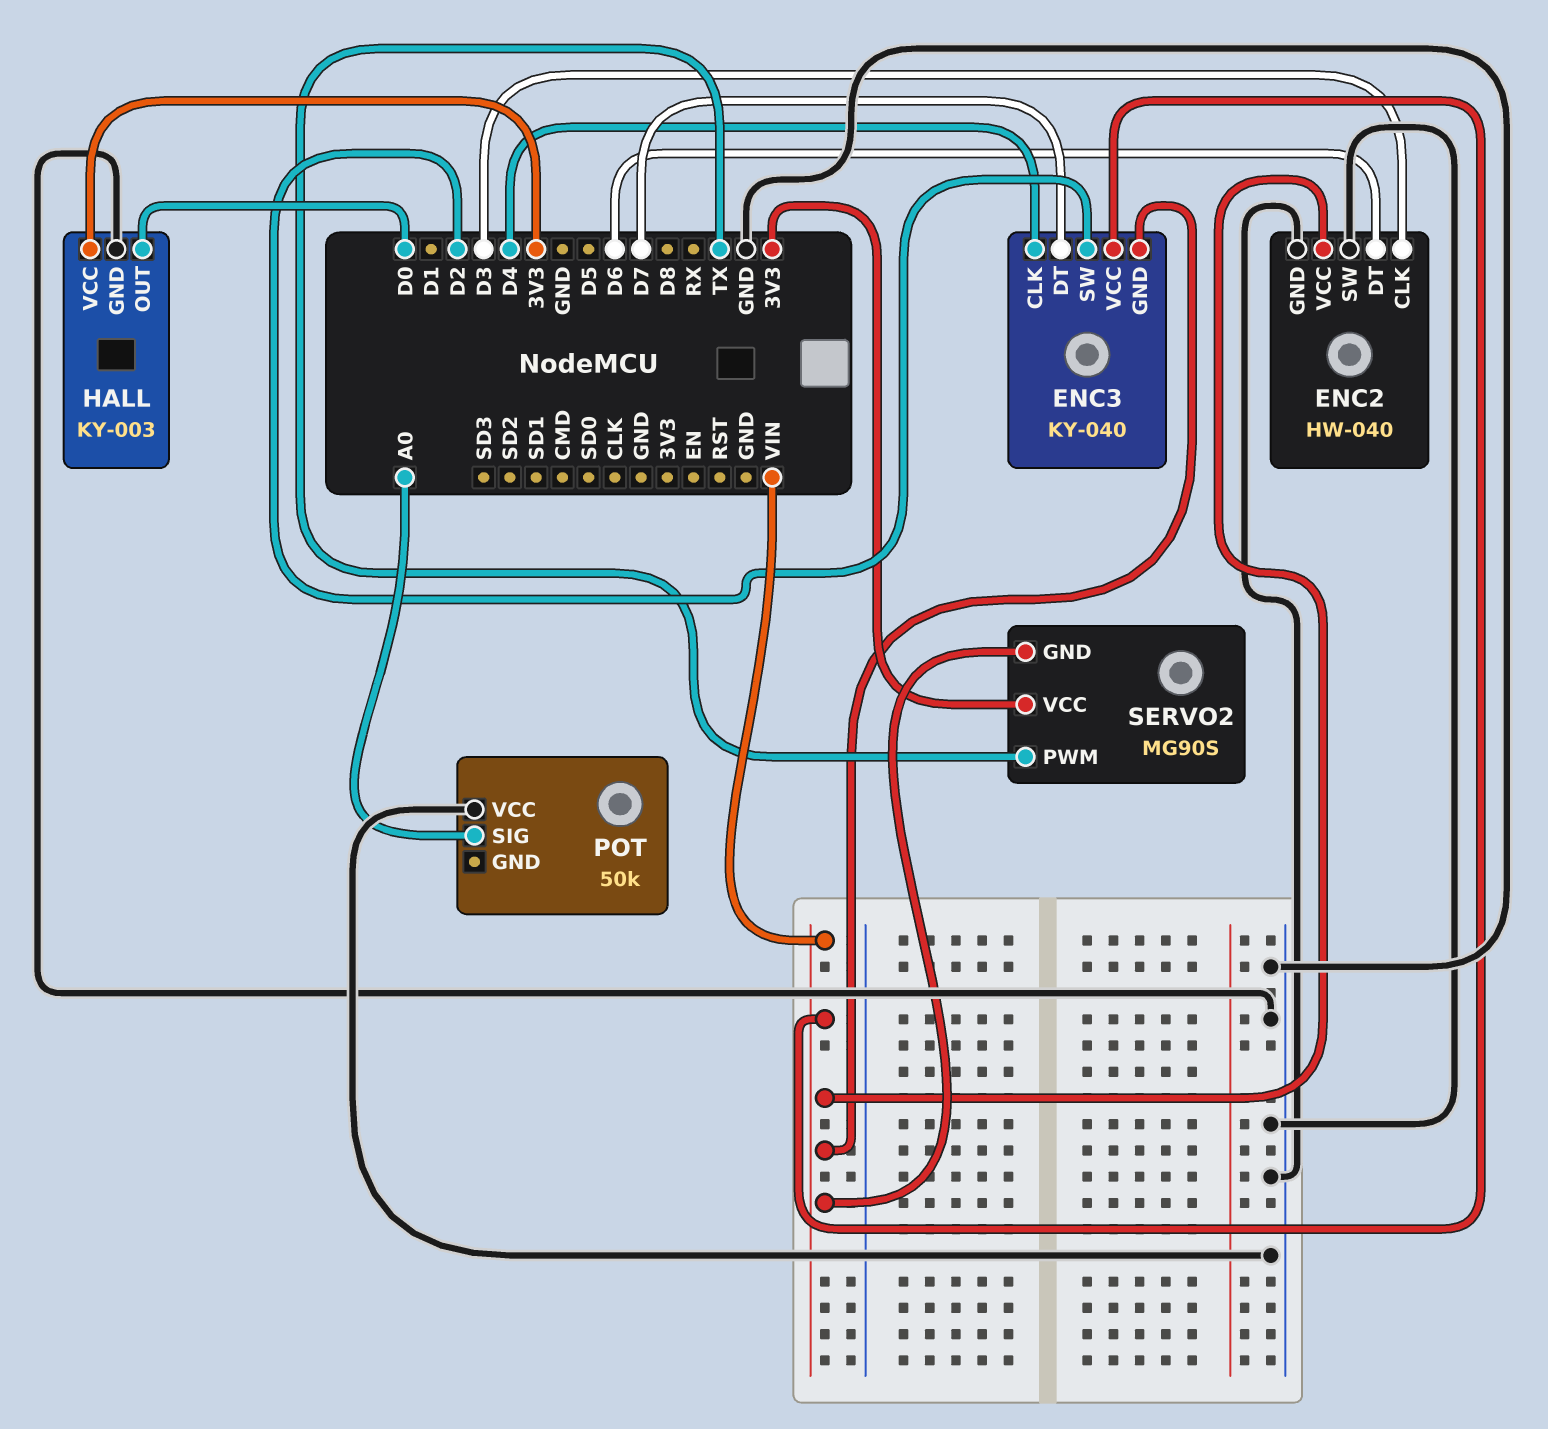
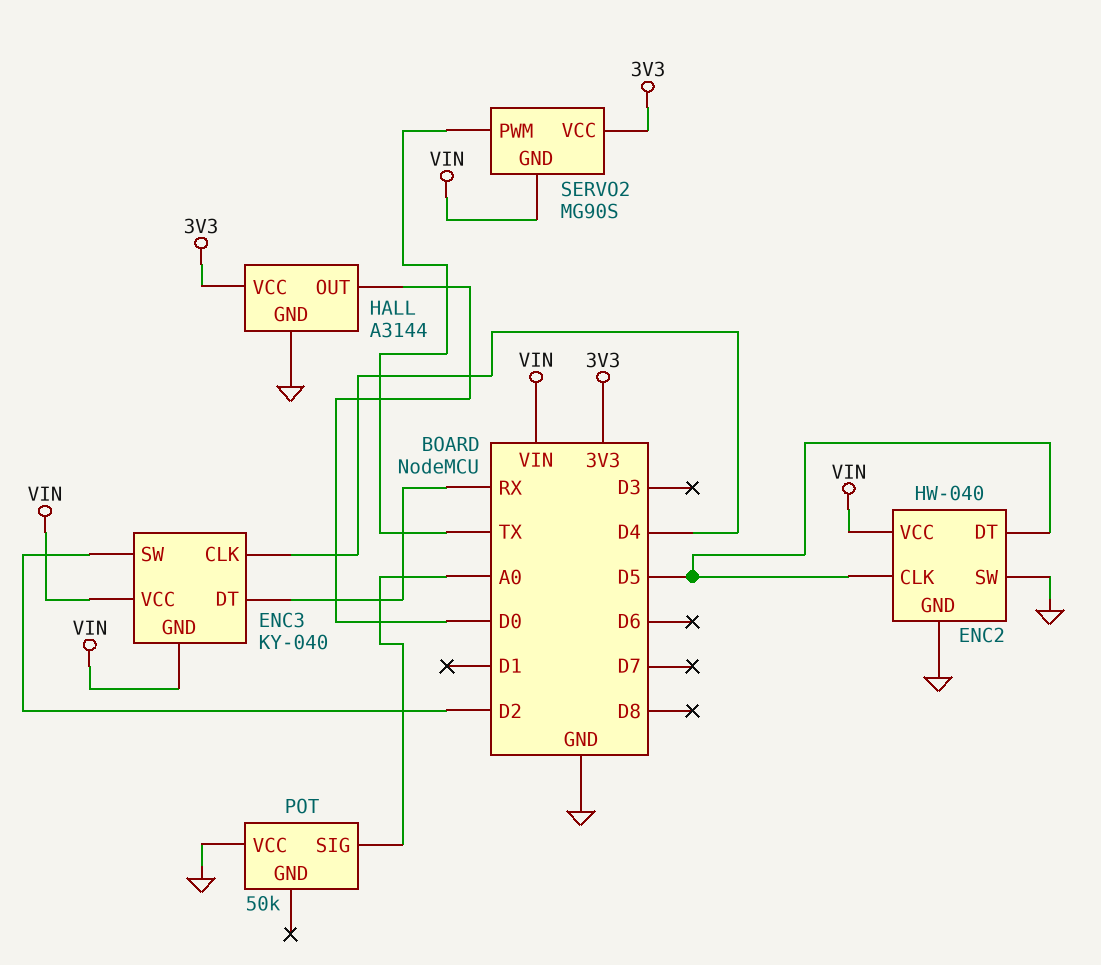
ENC2 pin CLK: D3 -> D5
ENC2 pin DT: D6 -> D5
ENC3 pin DT: D7 -> RX
HALL: KY-003 -> A3144

